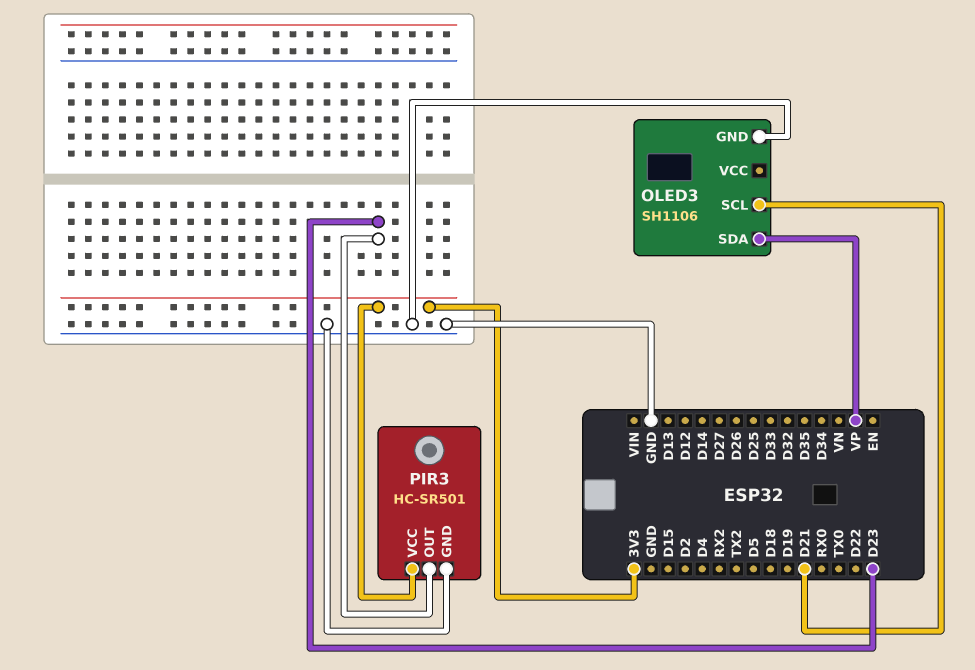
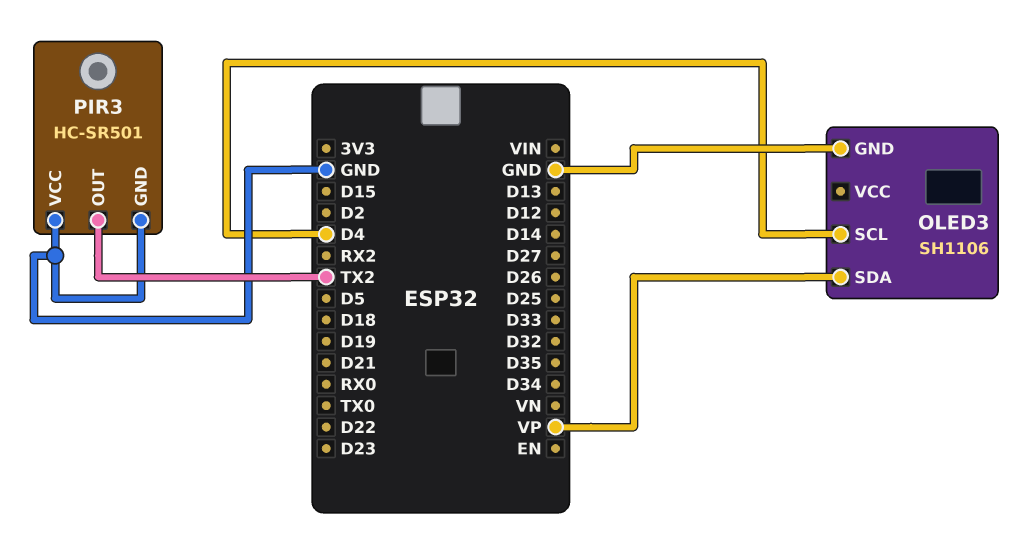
OLED3 pin SCL: D21 -> D4
PIR3 pin OUT: D23 -> TX2
PIR3 pin VCC: 3V3 -> GND

